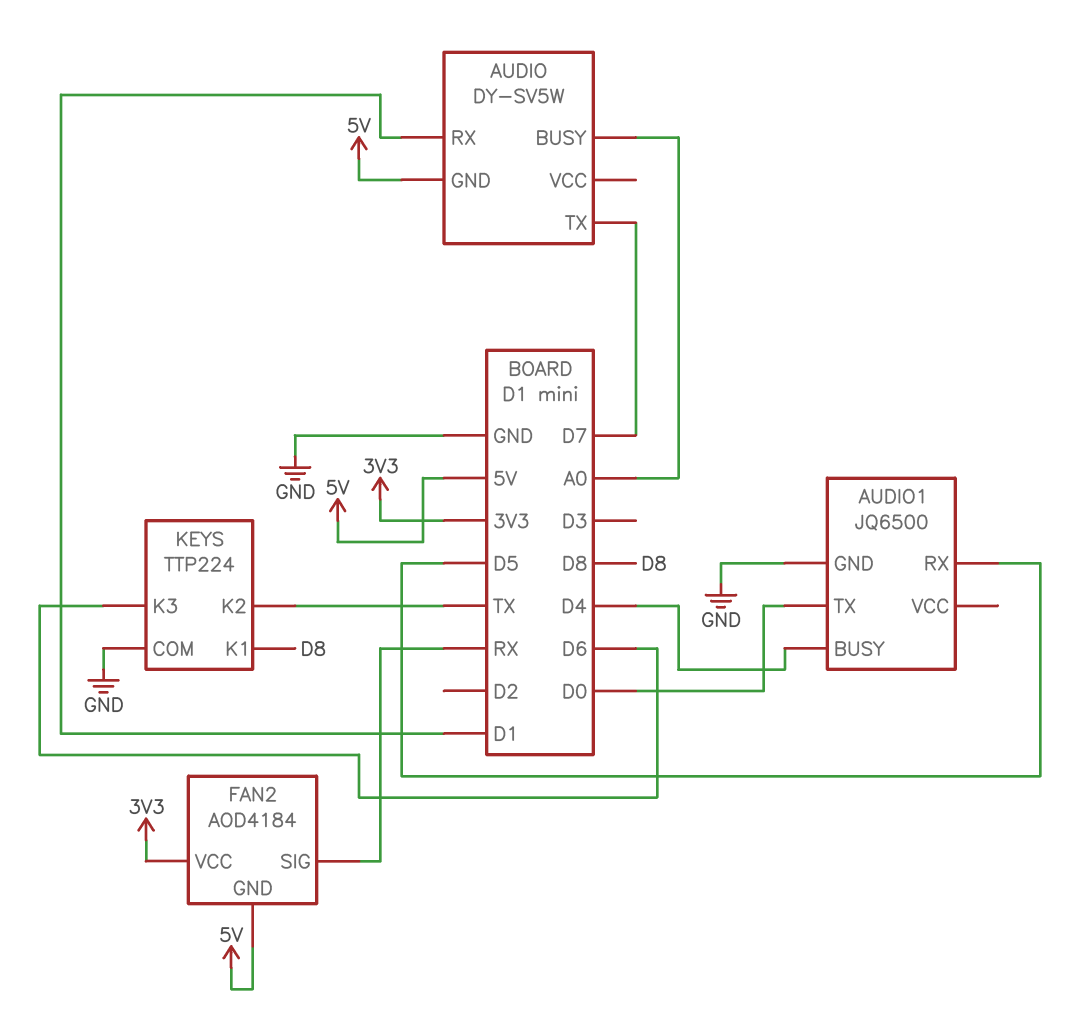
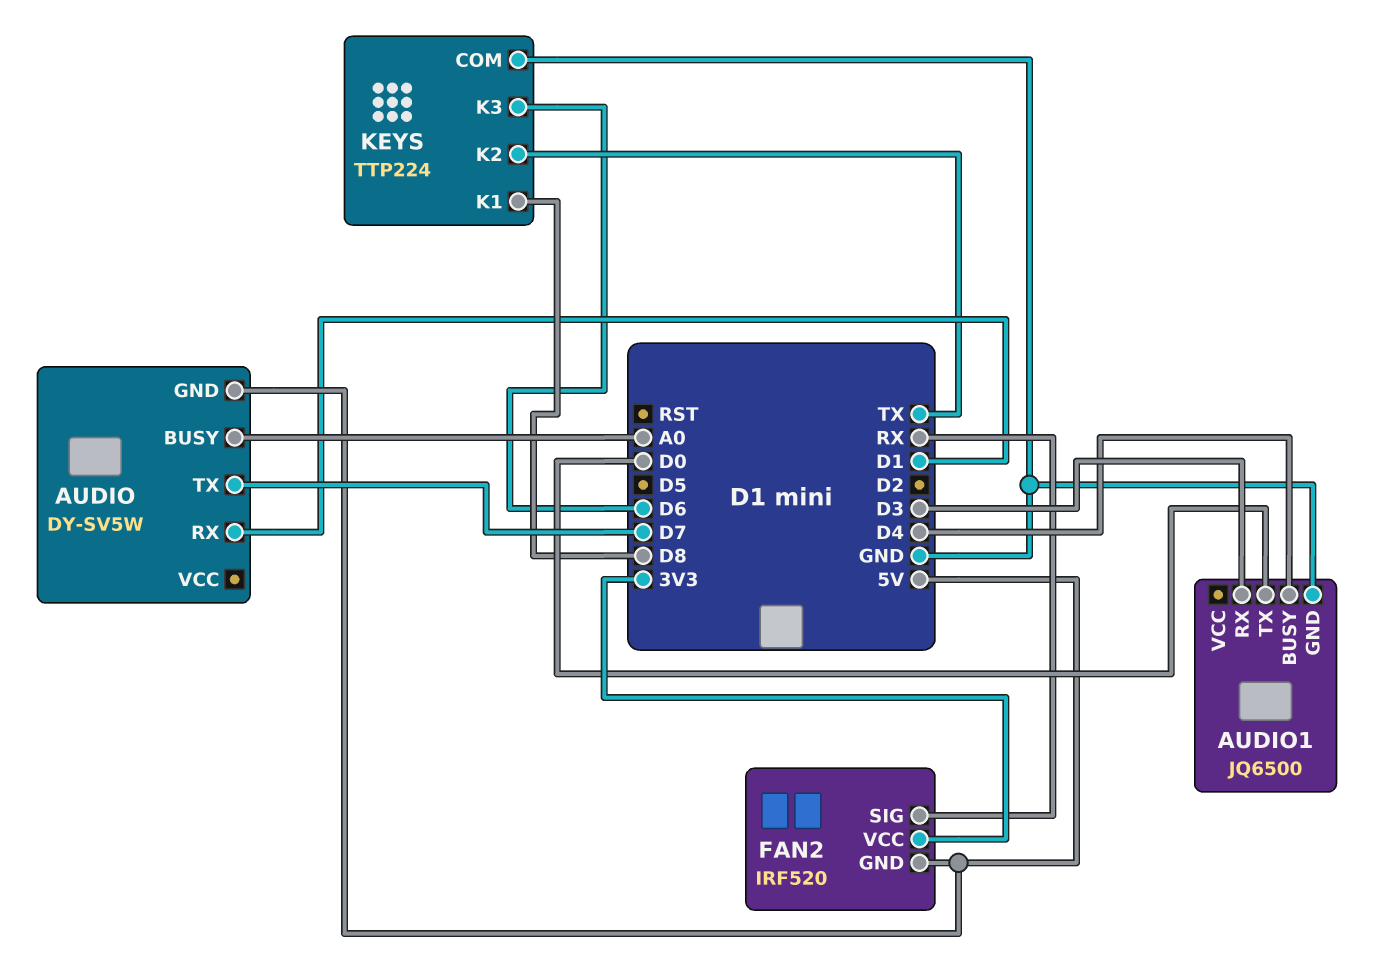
AUDIO1 pin RX: D5 -> D3
FAN2: AOD4184 -> IRF520

